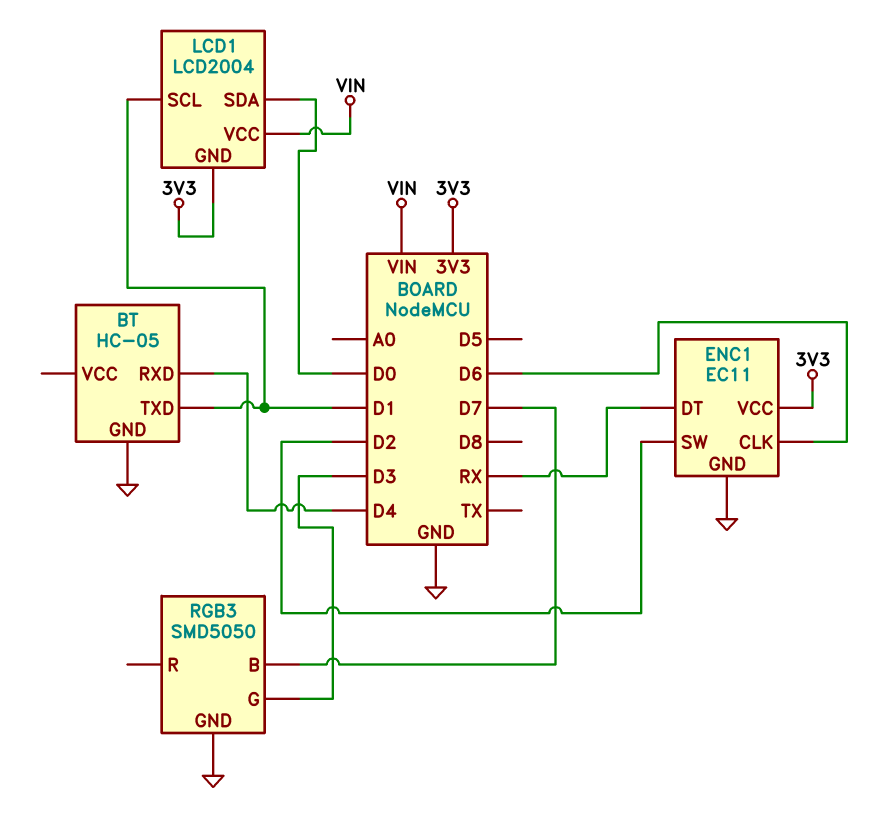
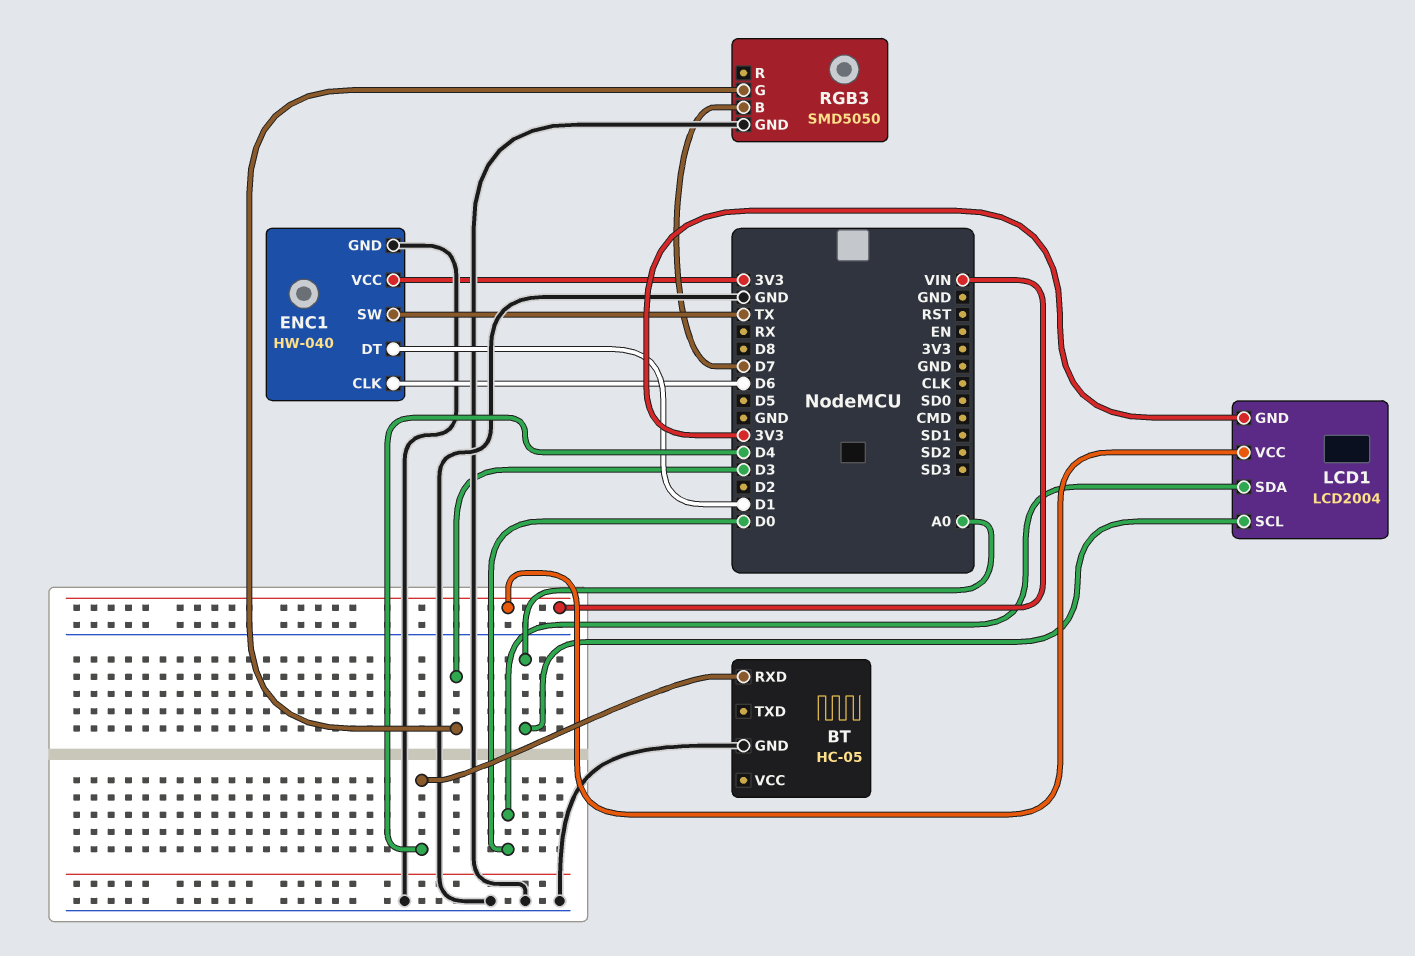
BT pin TXD: D1 -> none
ENC1: EC11 -> HW-040
ENC1 pin DT: RX -> D1
ENC1 pin SW: D2 -> TX
LCD1 pin SCL: D1 -> A0

